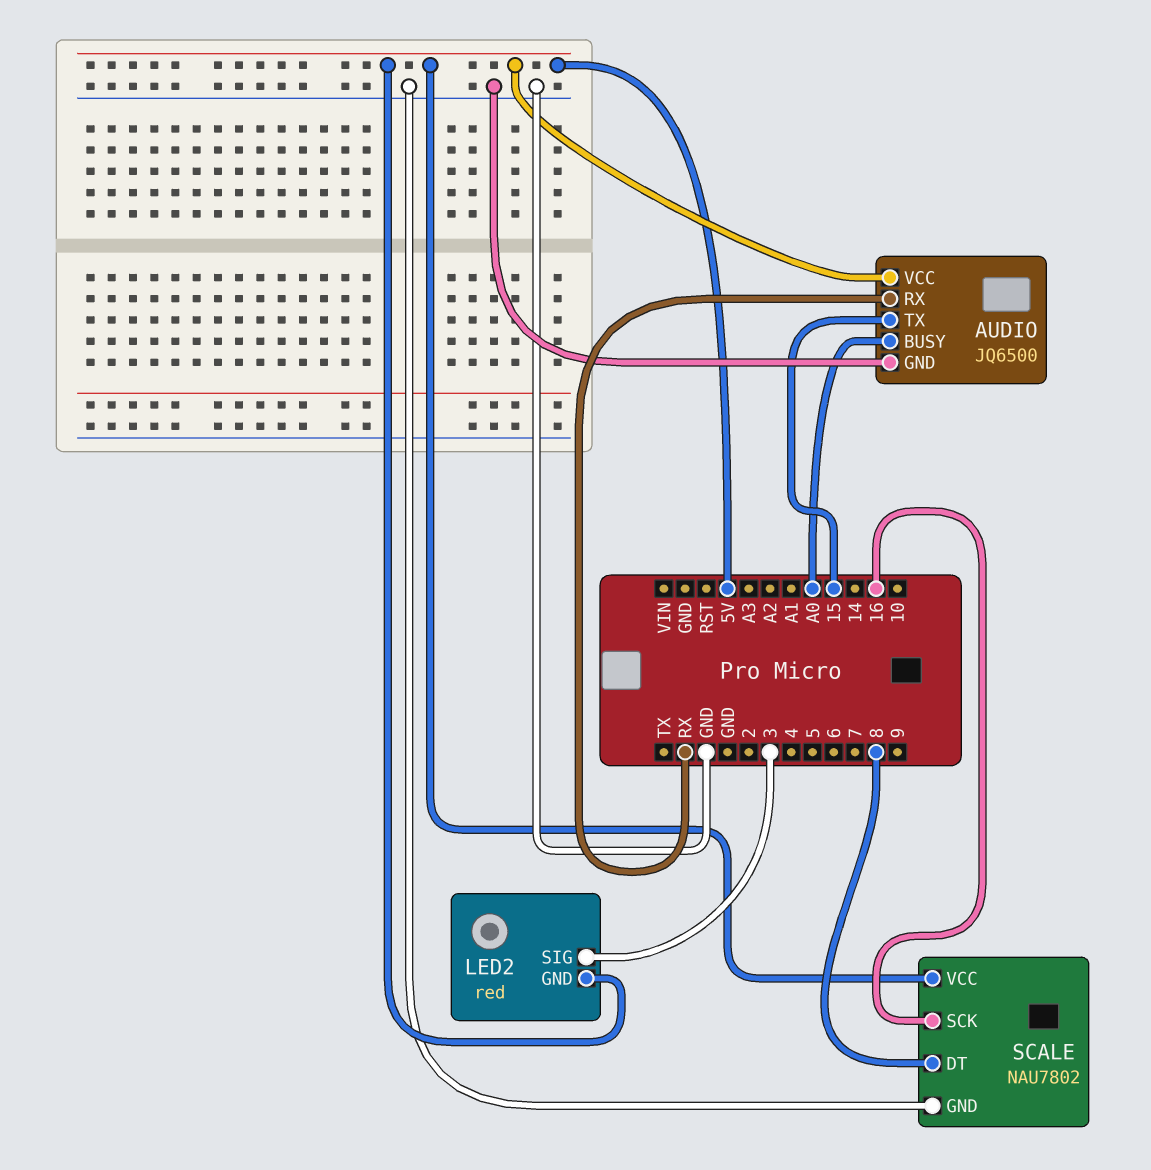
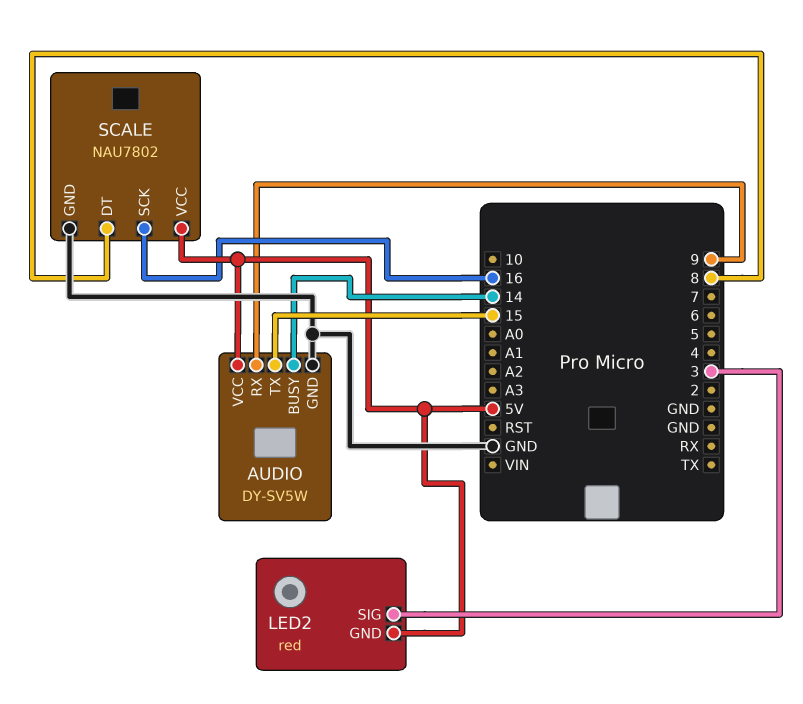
AUDIO: JQ6500 -> DY-SV5W
AUDIO pin BUSY: A0 -> 14
AUDIO pin RX: RX -> 9

